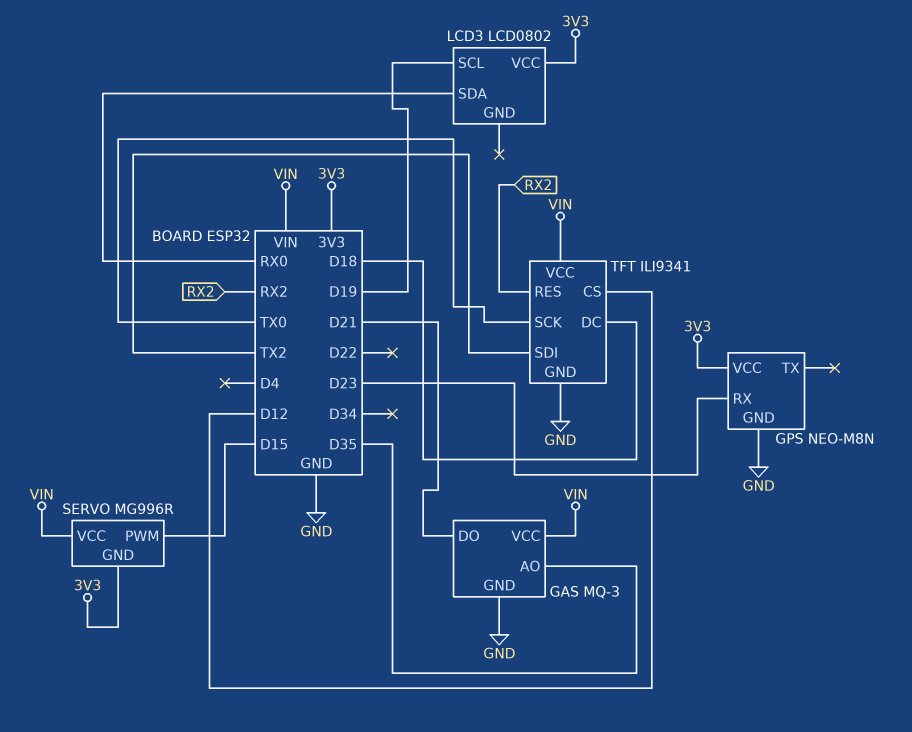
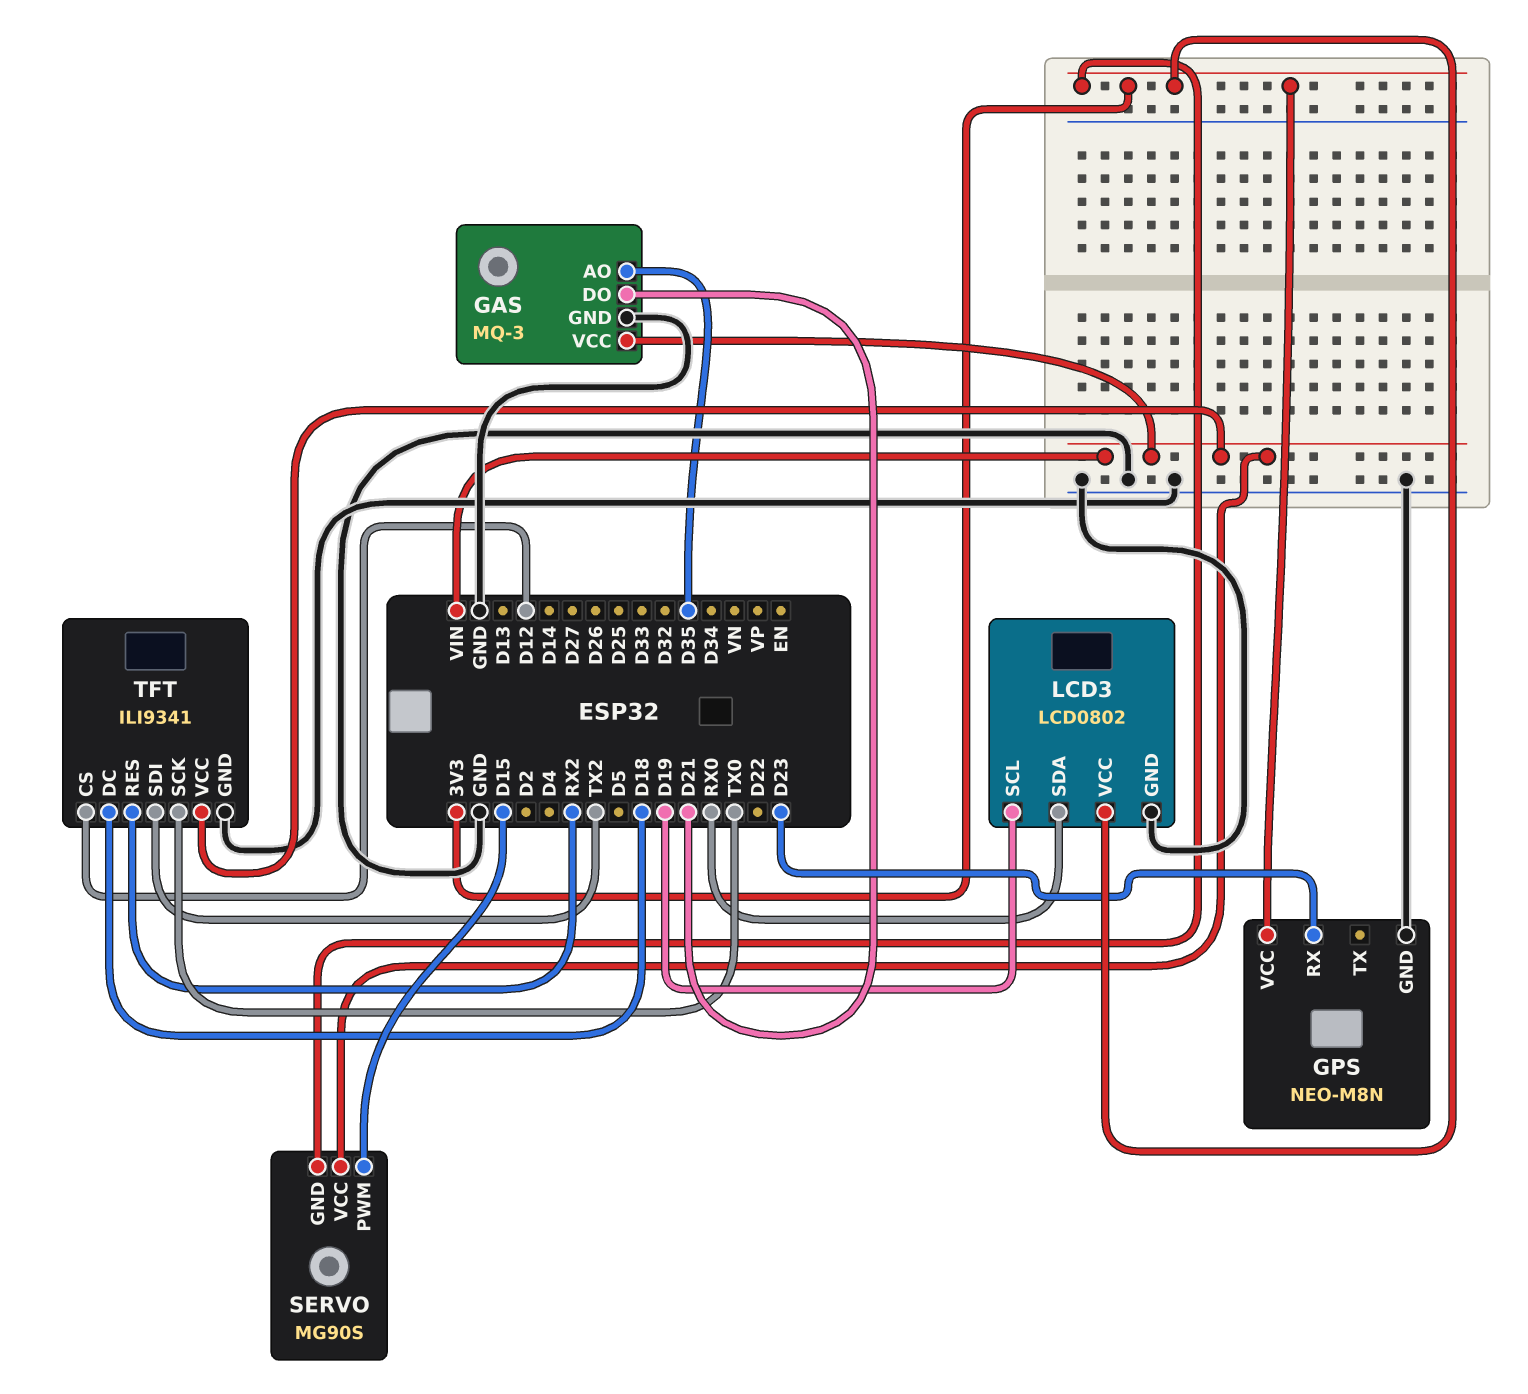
LCD3 pin GND: none -> GND
SERVO: MG996R -> MG90S

